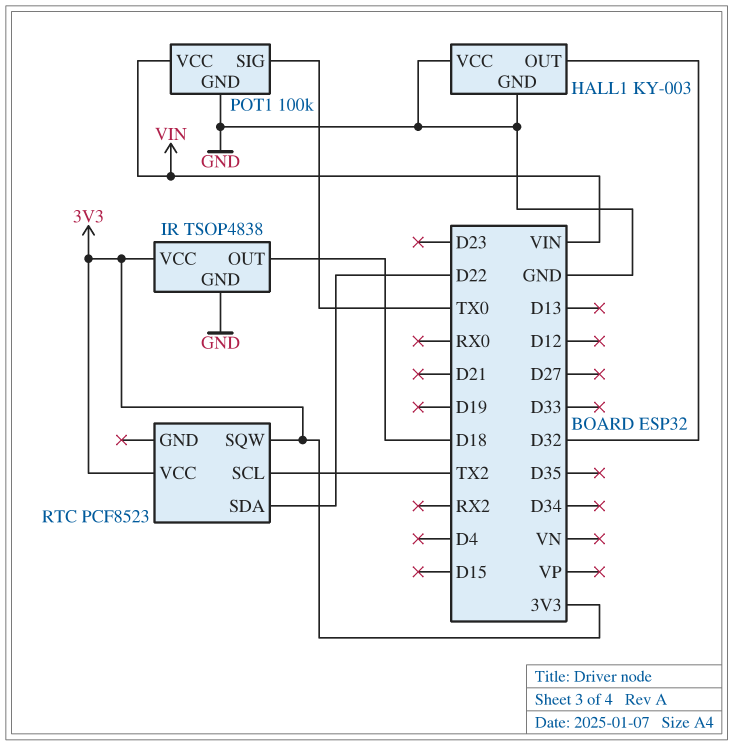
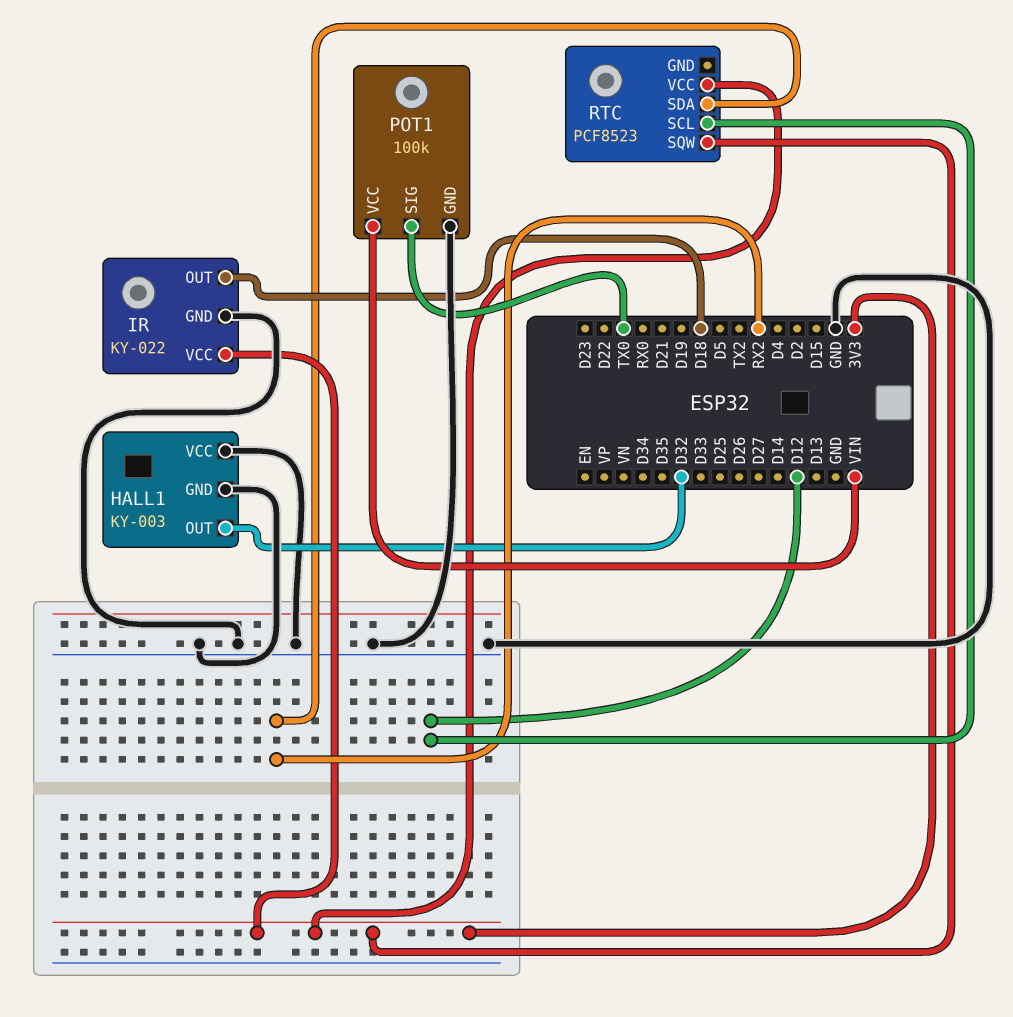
IR: TSOP4838 -> KY-022
RTC pin SCL: TX2 -> D12
RTC pin SDA: D22 -> RX2

